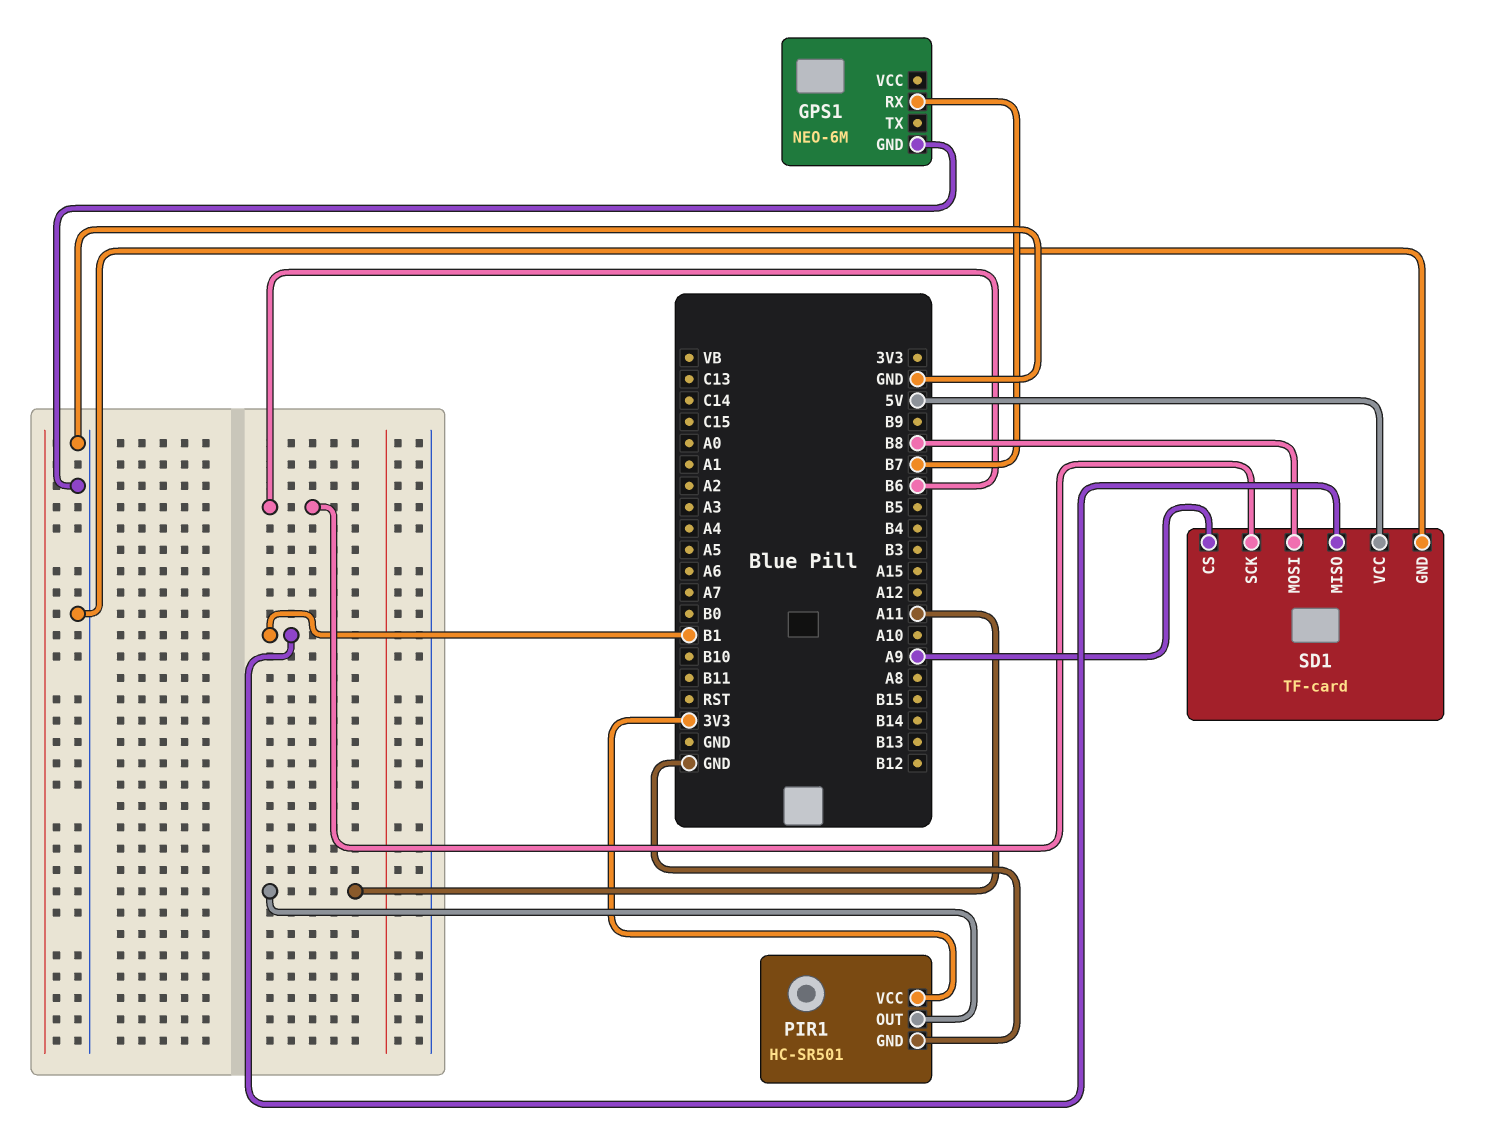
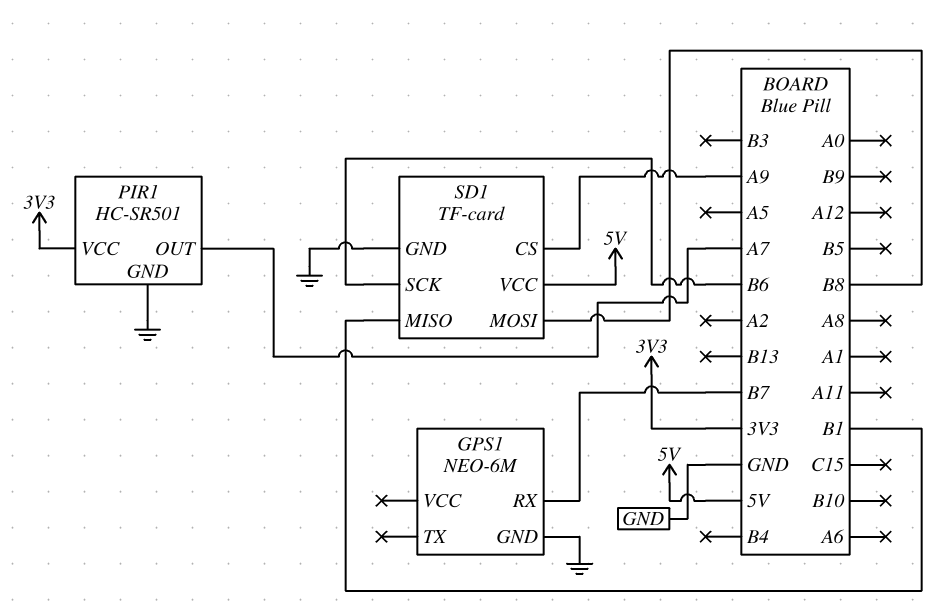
PIR1 pin OUT: A11 -> A7

